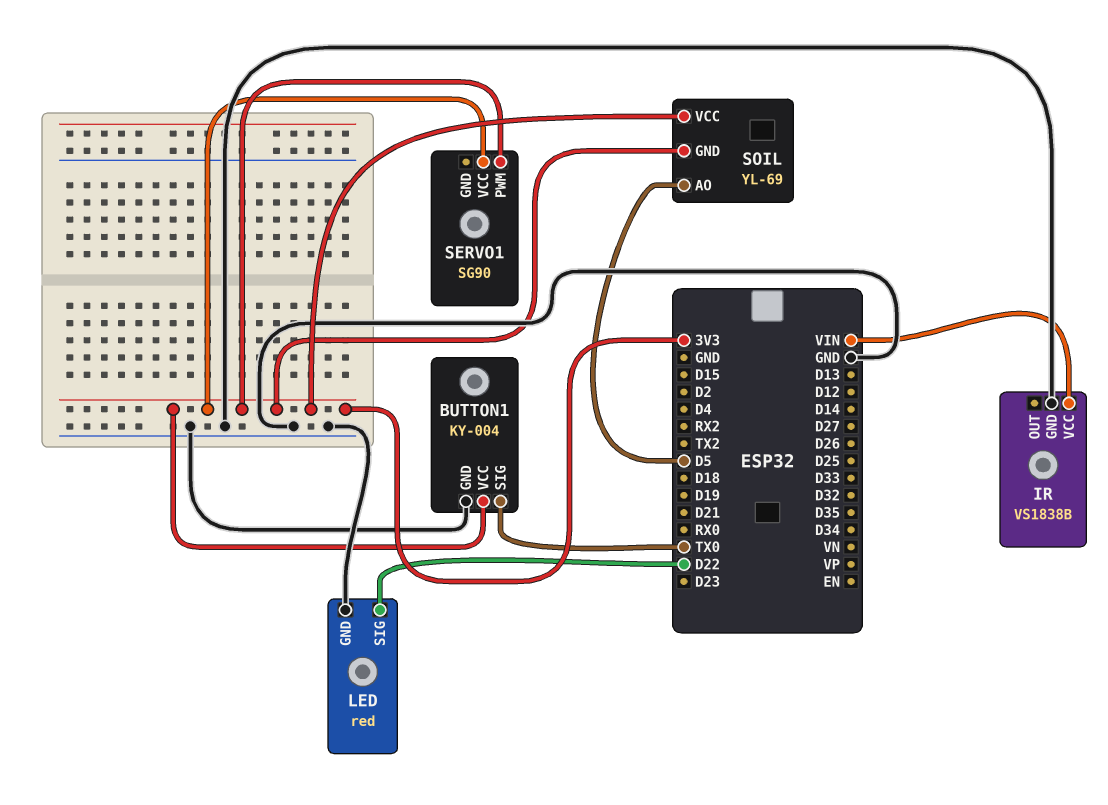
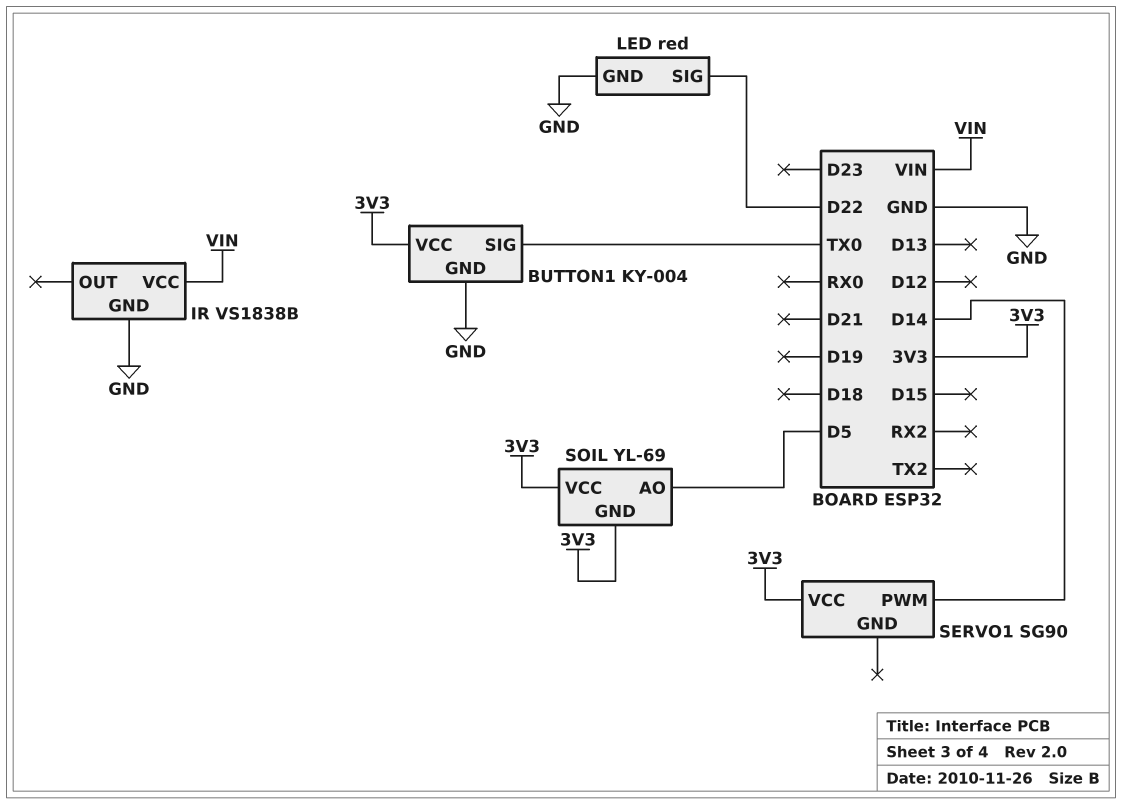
SERVO1 pin PWM: 3V3 -> D14

